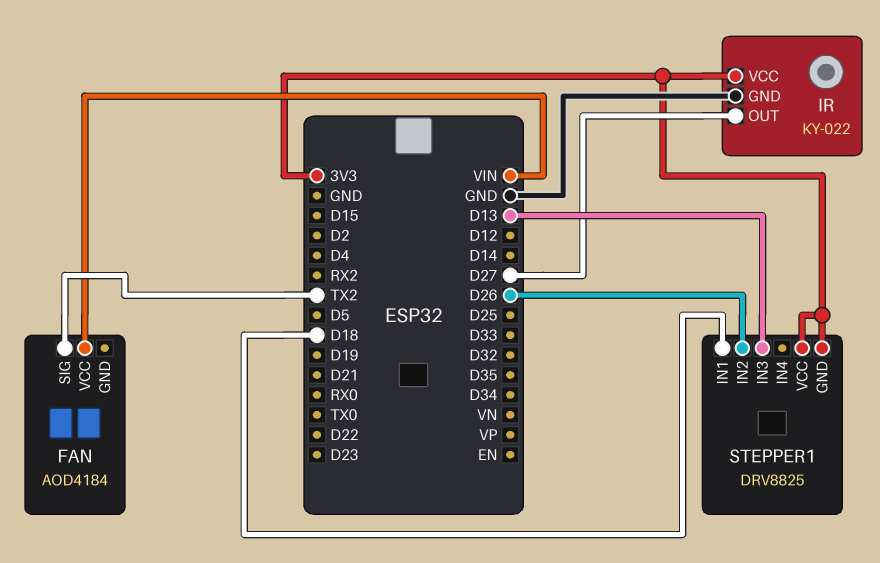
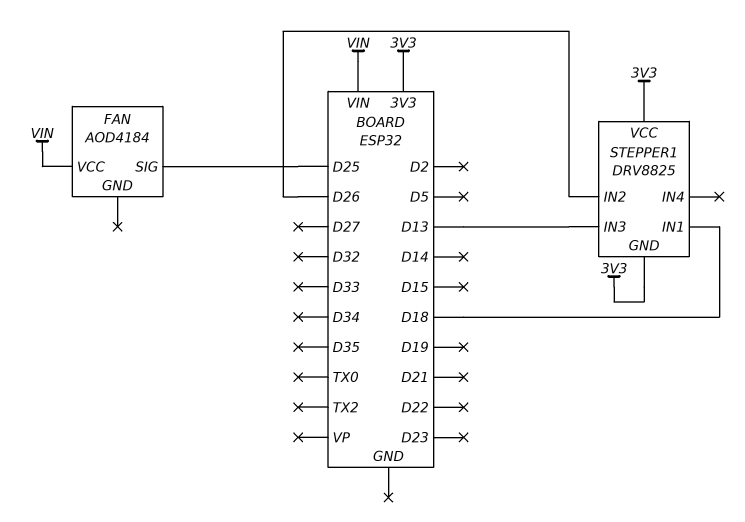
FAN pin SIG: TX2 -> D25
IR: KY-022 -> none
IR pin GND: GND -> none
IR pin OUT: D27 -> none
IR pin VCC: 3V3 -> none

